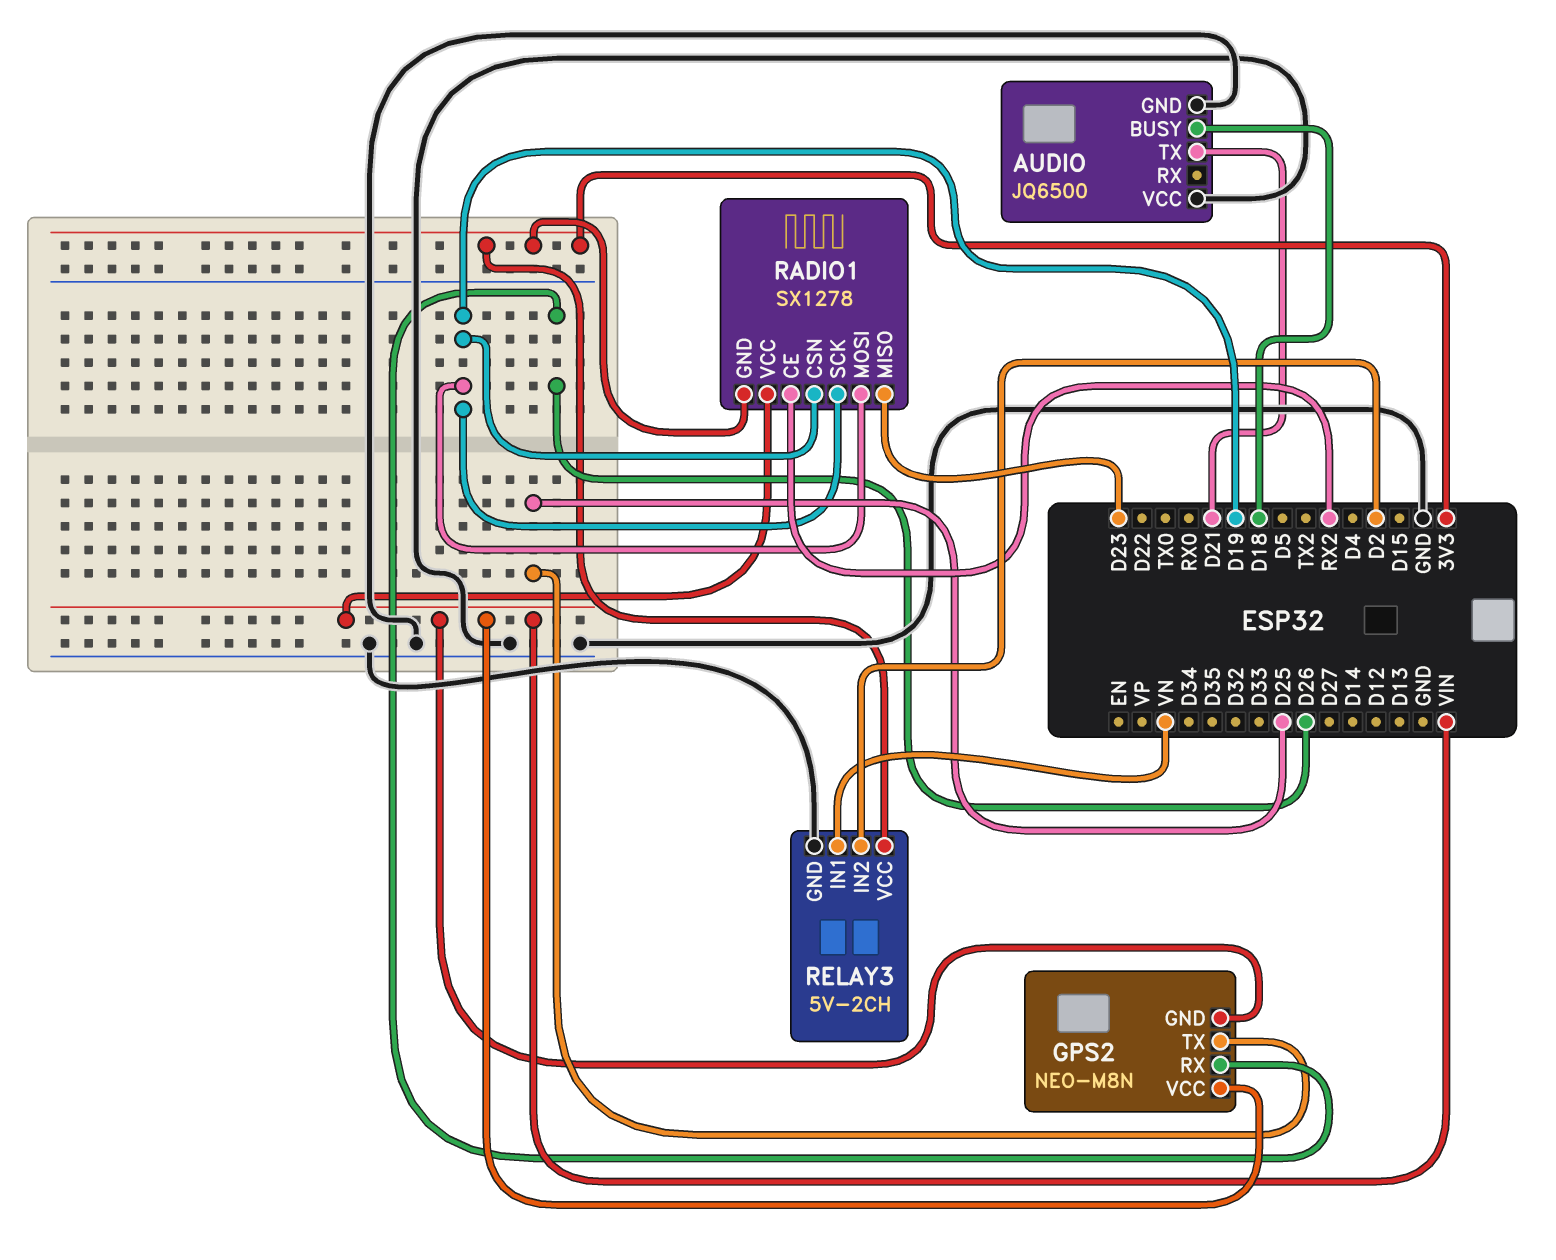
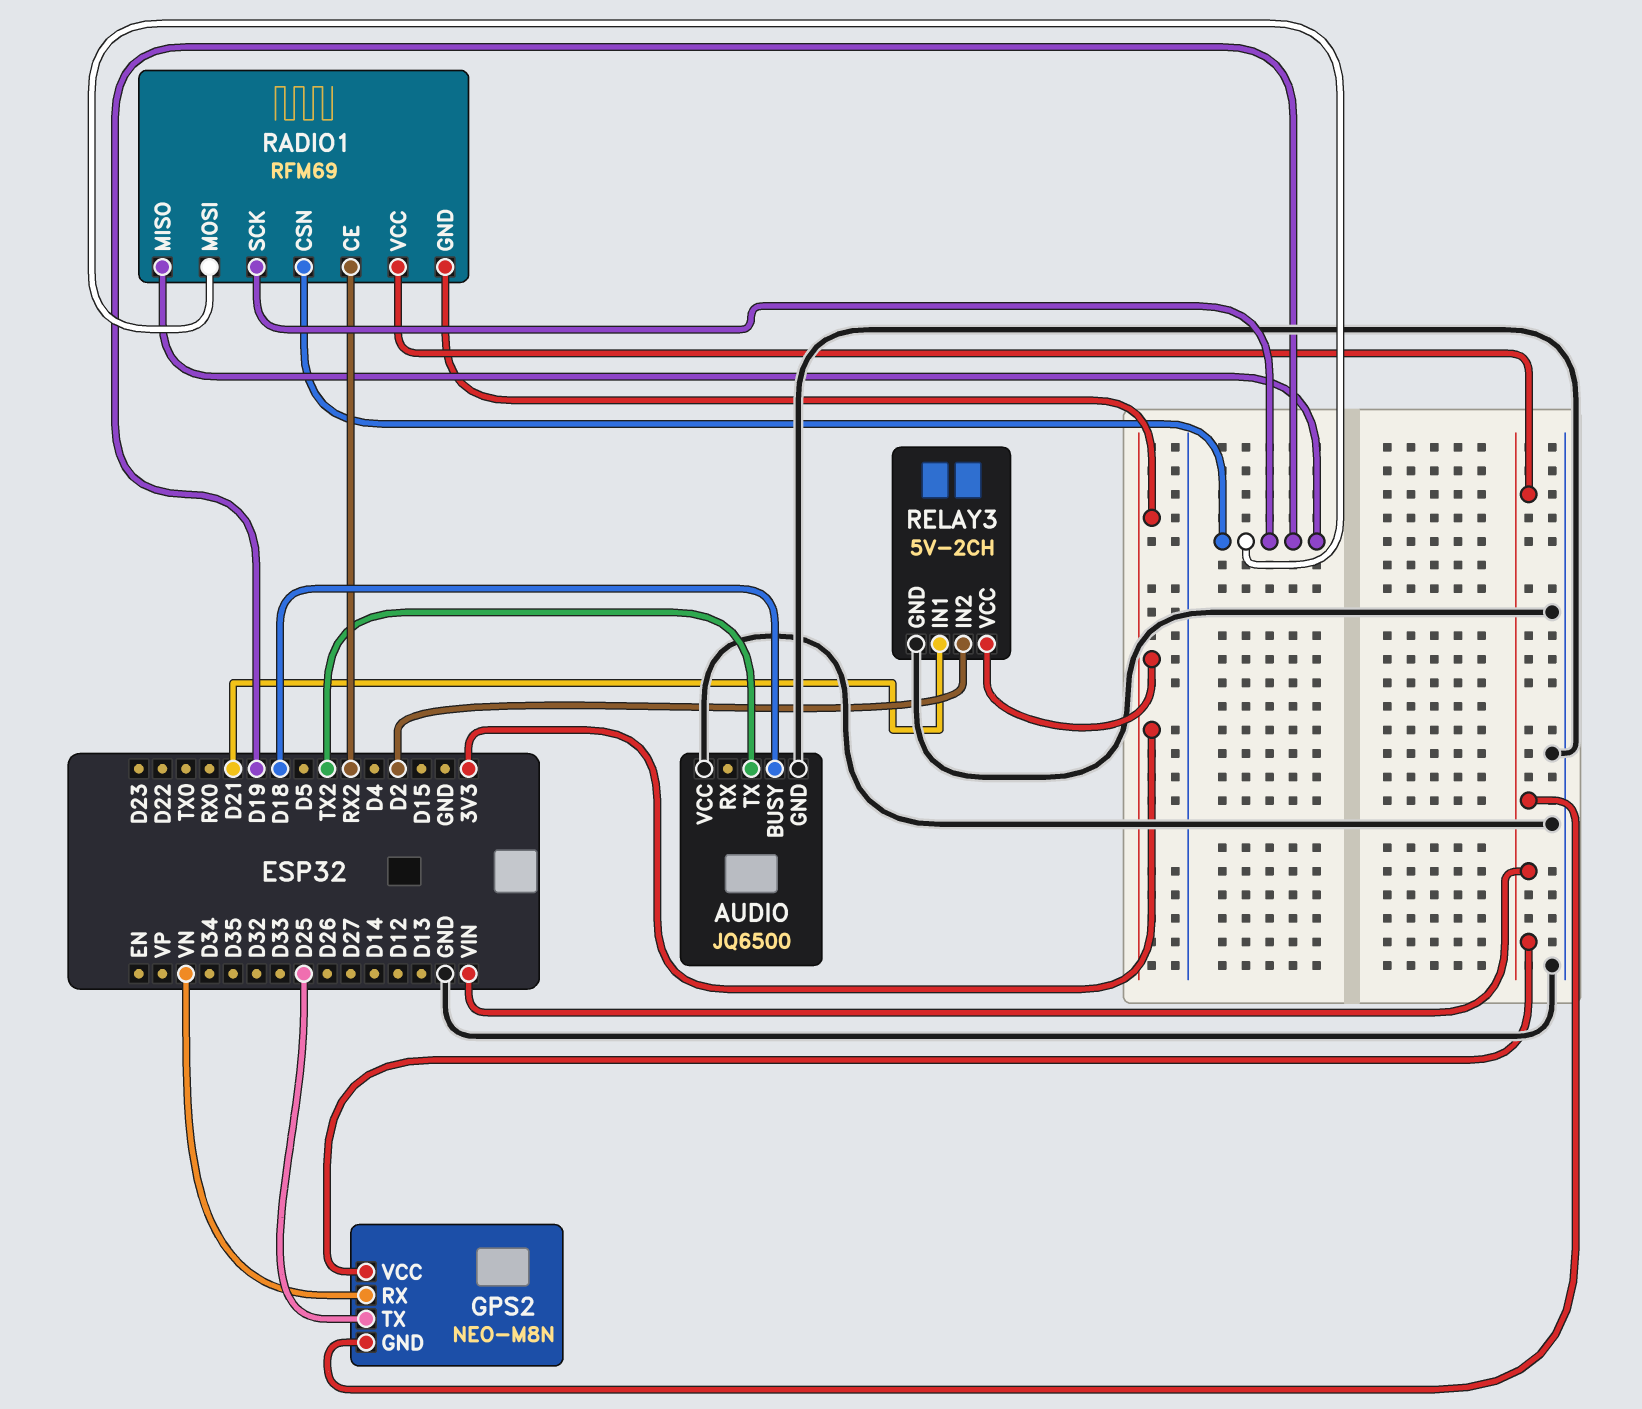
AUDIO pin TX: D21 -> TX2
GPS2 pin RX: D26 -> VN
RADIO1: SX1278 -> RFM69
RADIO1 pin MISO: D23 -> D19
RELAY3 pin IN1: VN -> D21

